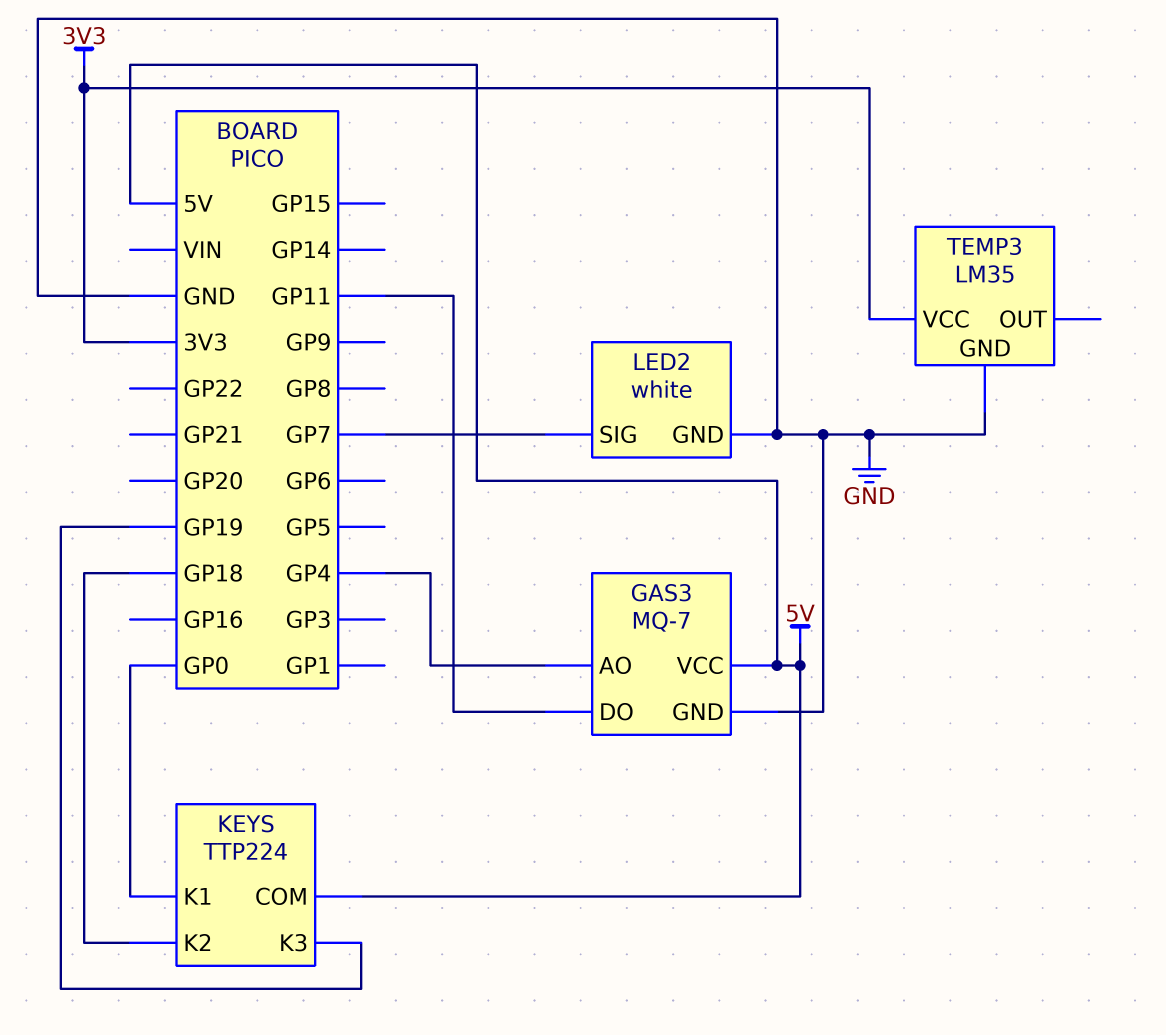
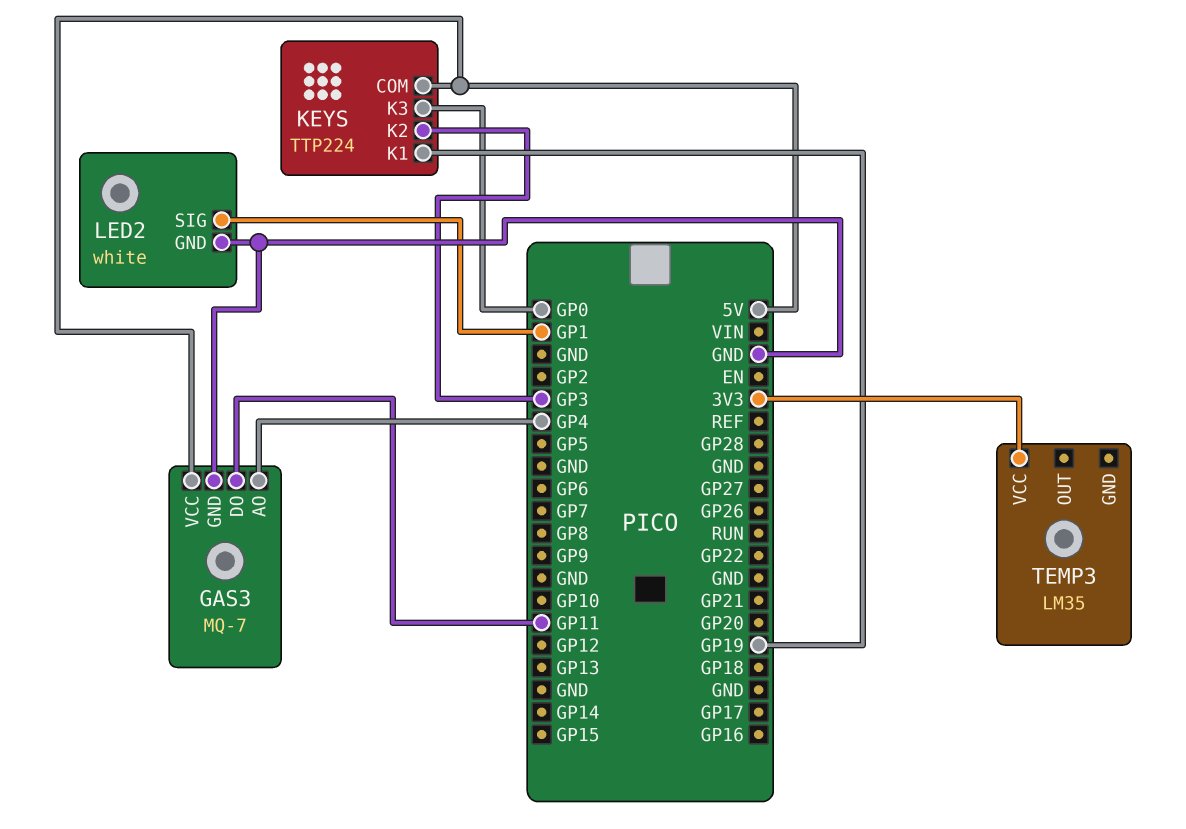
KEYS pin K1: GP0 -> GP19
KEYS pin K2: GP18 -> GP3
KEYS pin K3: GP19 -> GP0
LED2 pin SIG: GP7 -> GP1
TEMP3 pin GND: GND -> none

